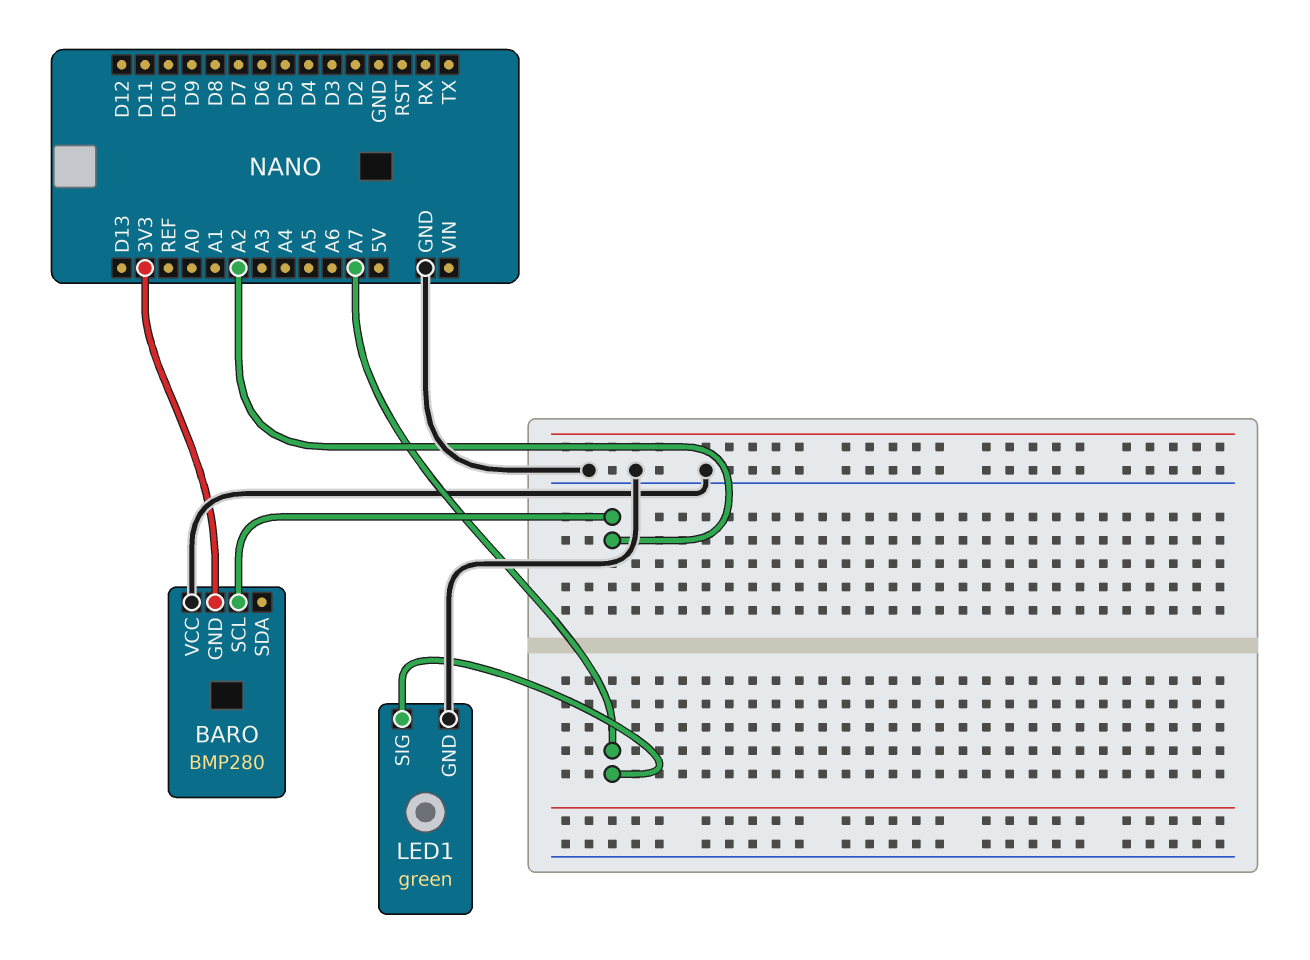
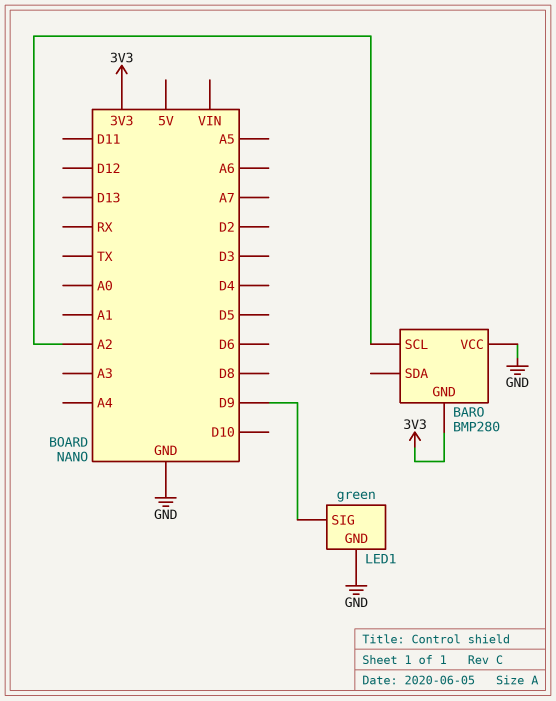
LED1 pin SIG: A7 -> D9

